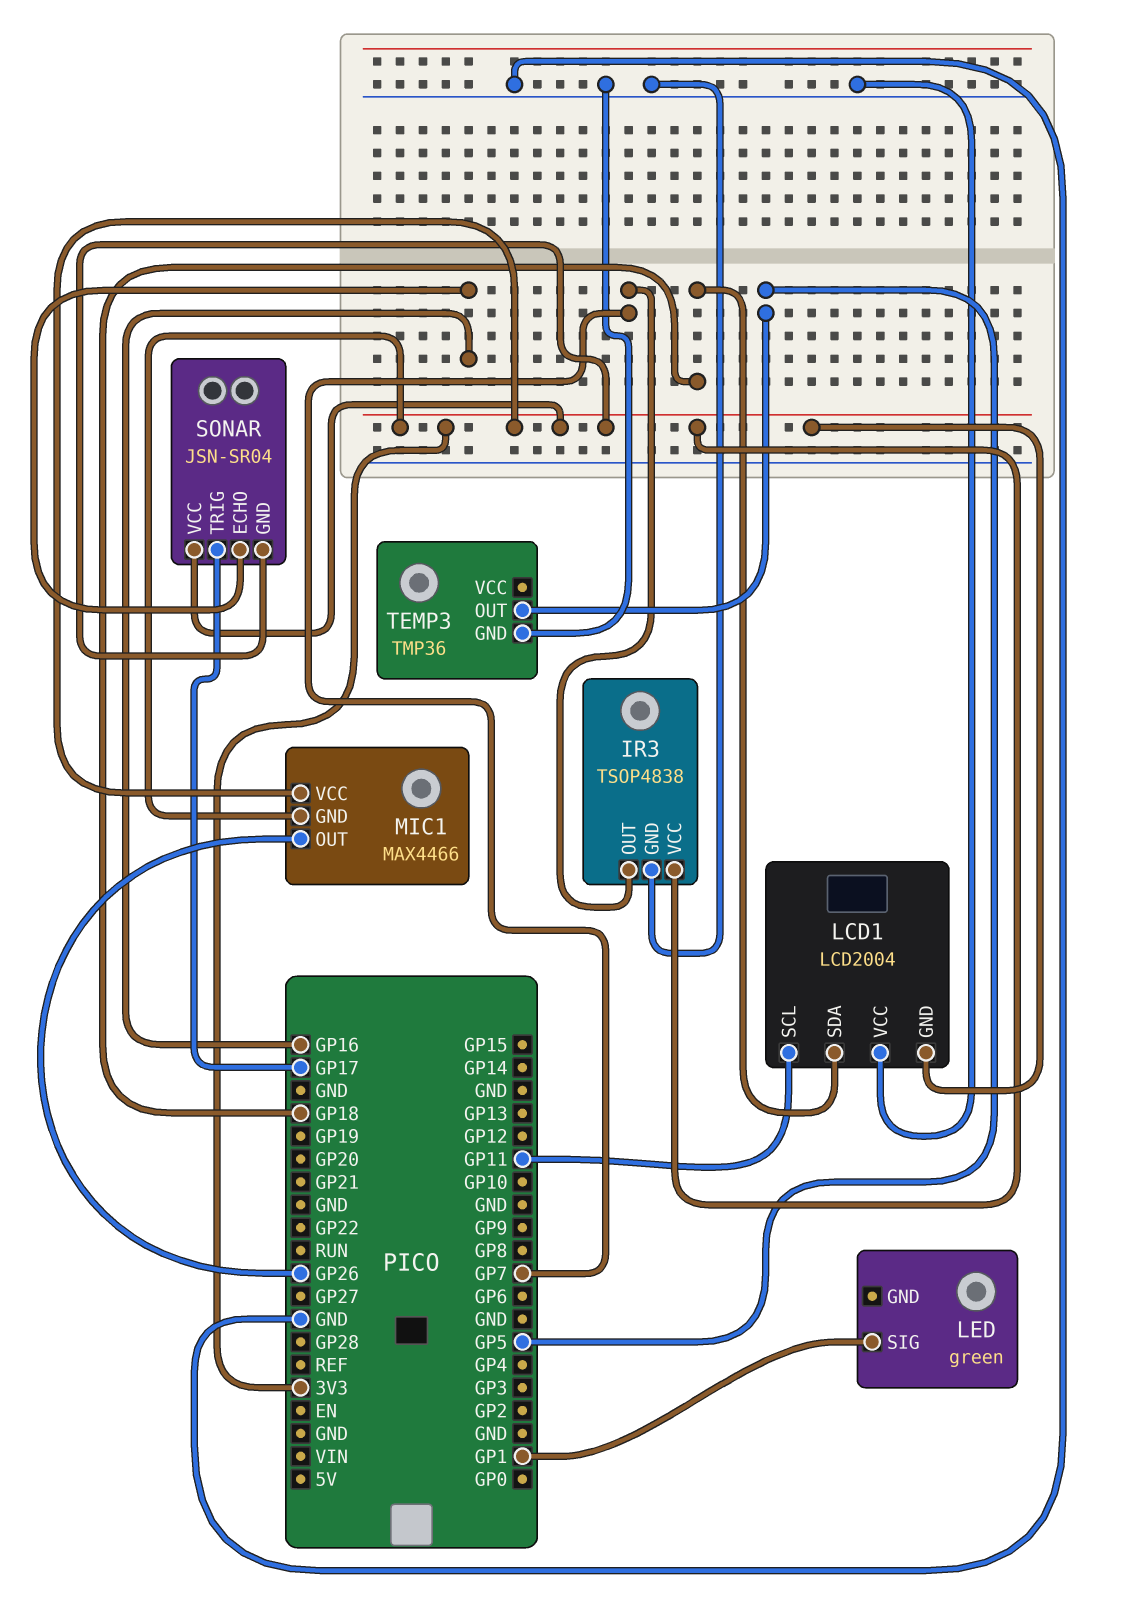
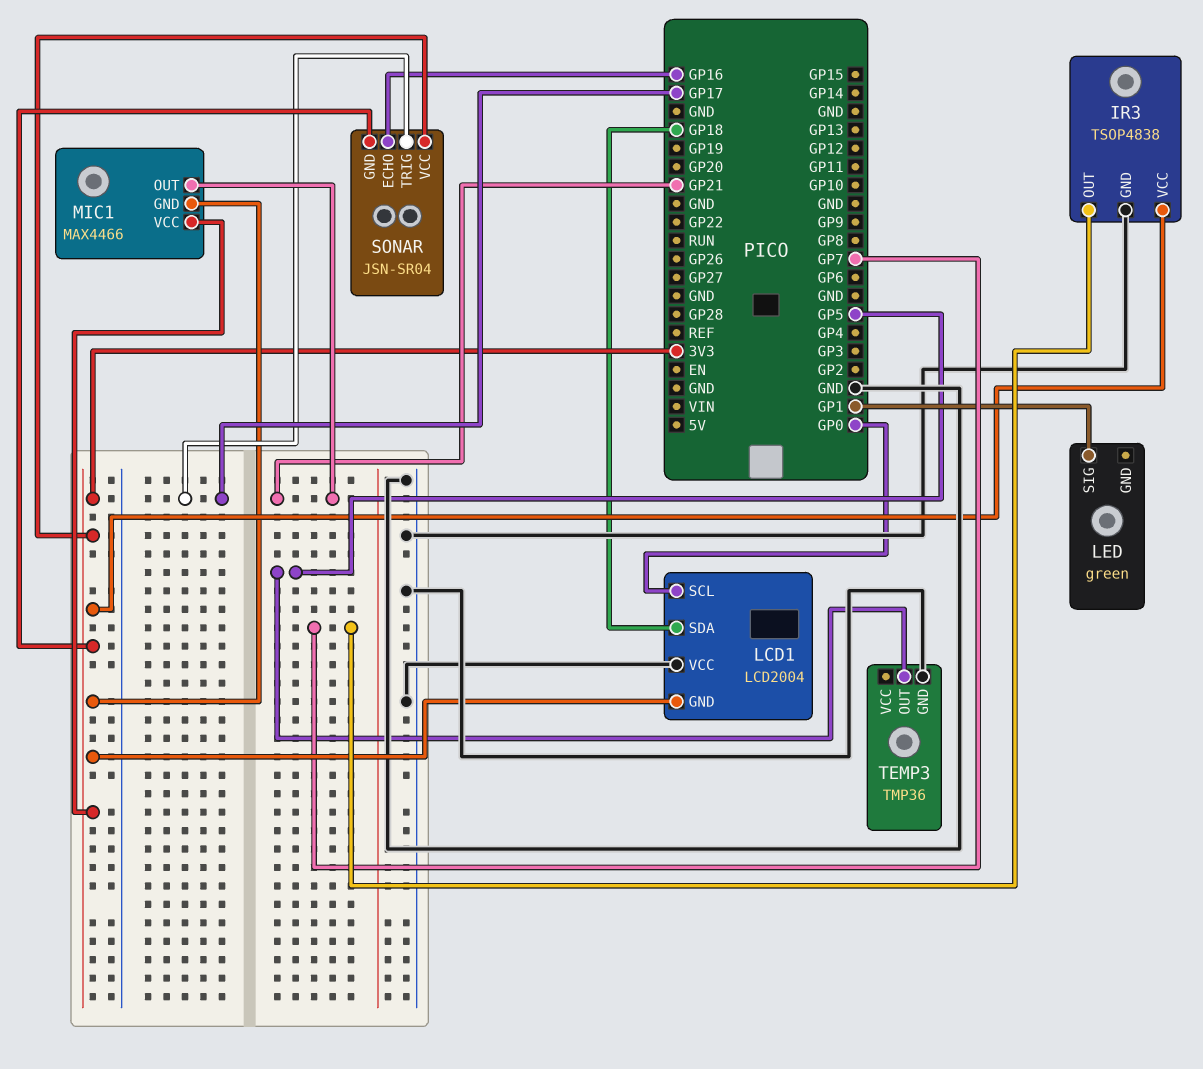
LCD1 pin SCL: GP11 -> GP0
MIC1 pin OUT: GP26 -> GP21

